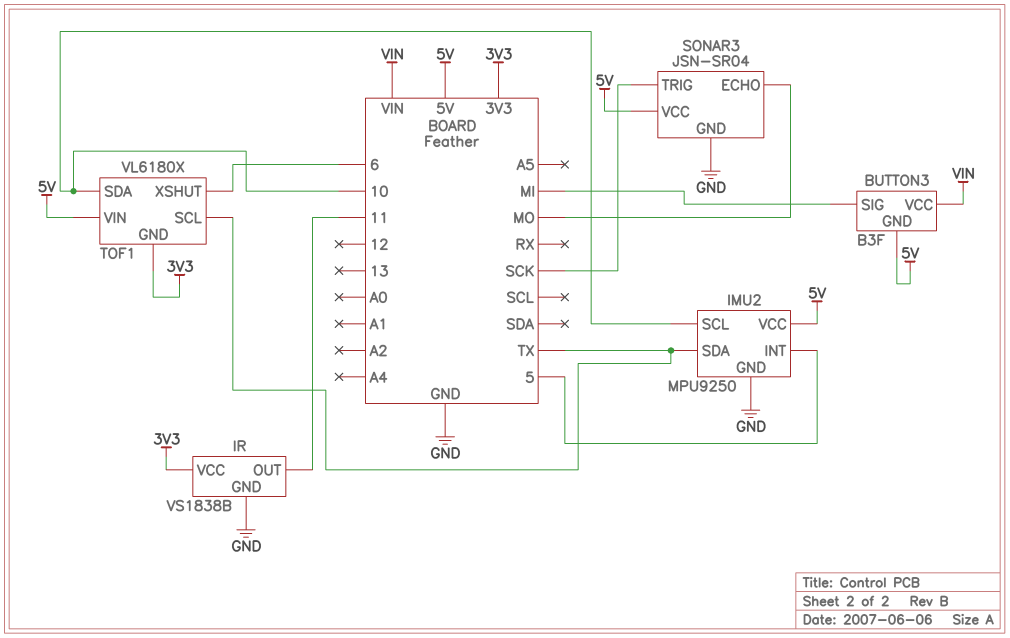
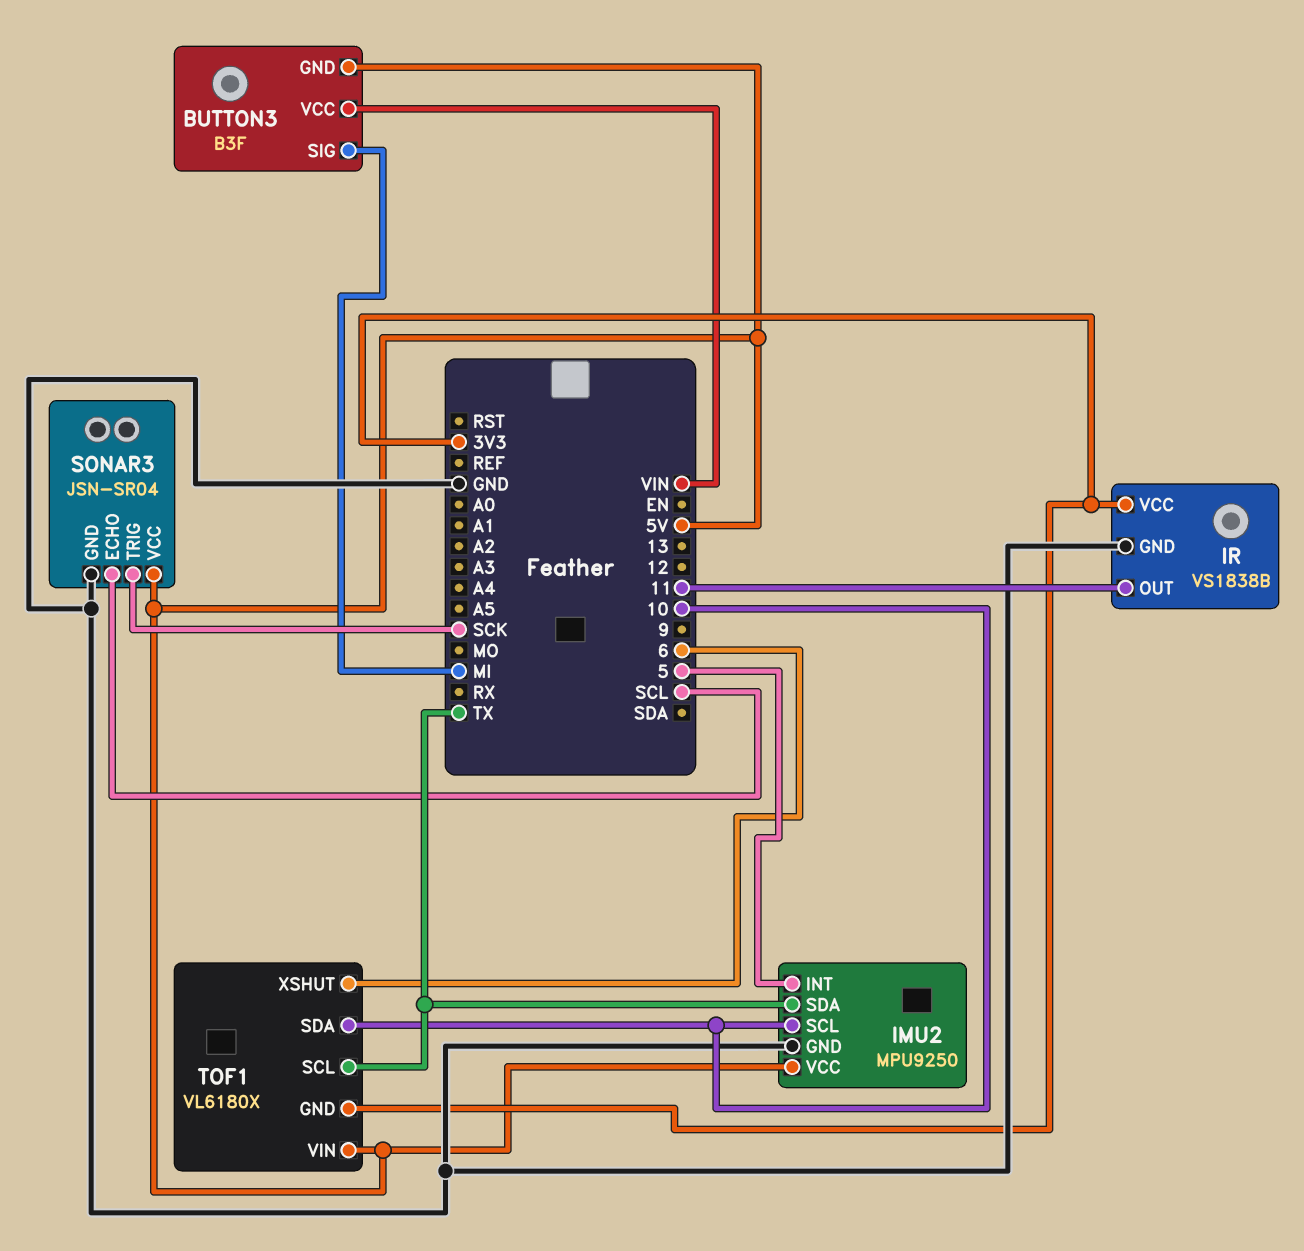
SONAR3 pin ECHO: MO -> SCL

